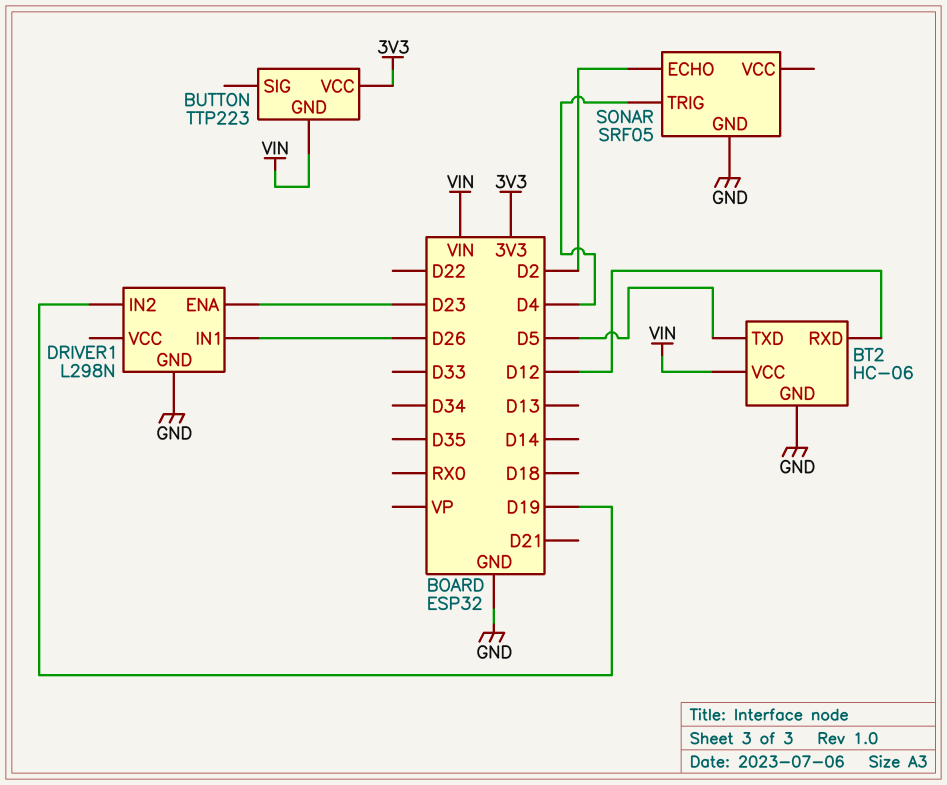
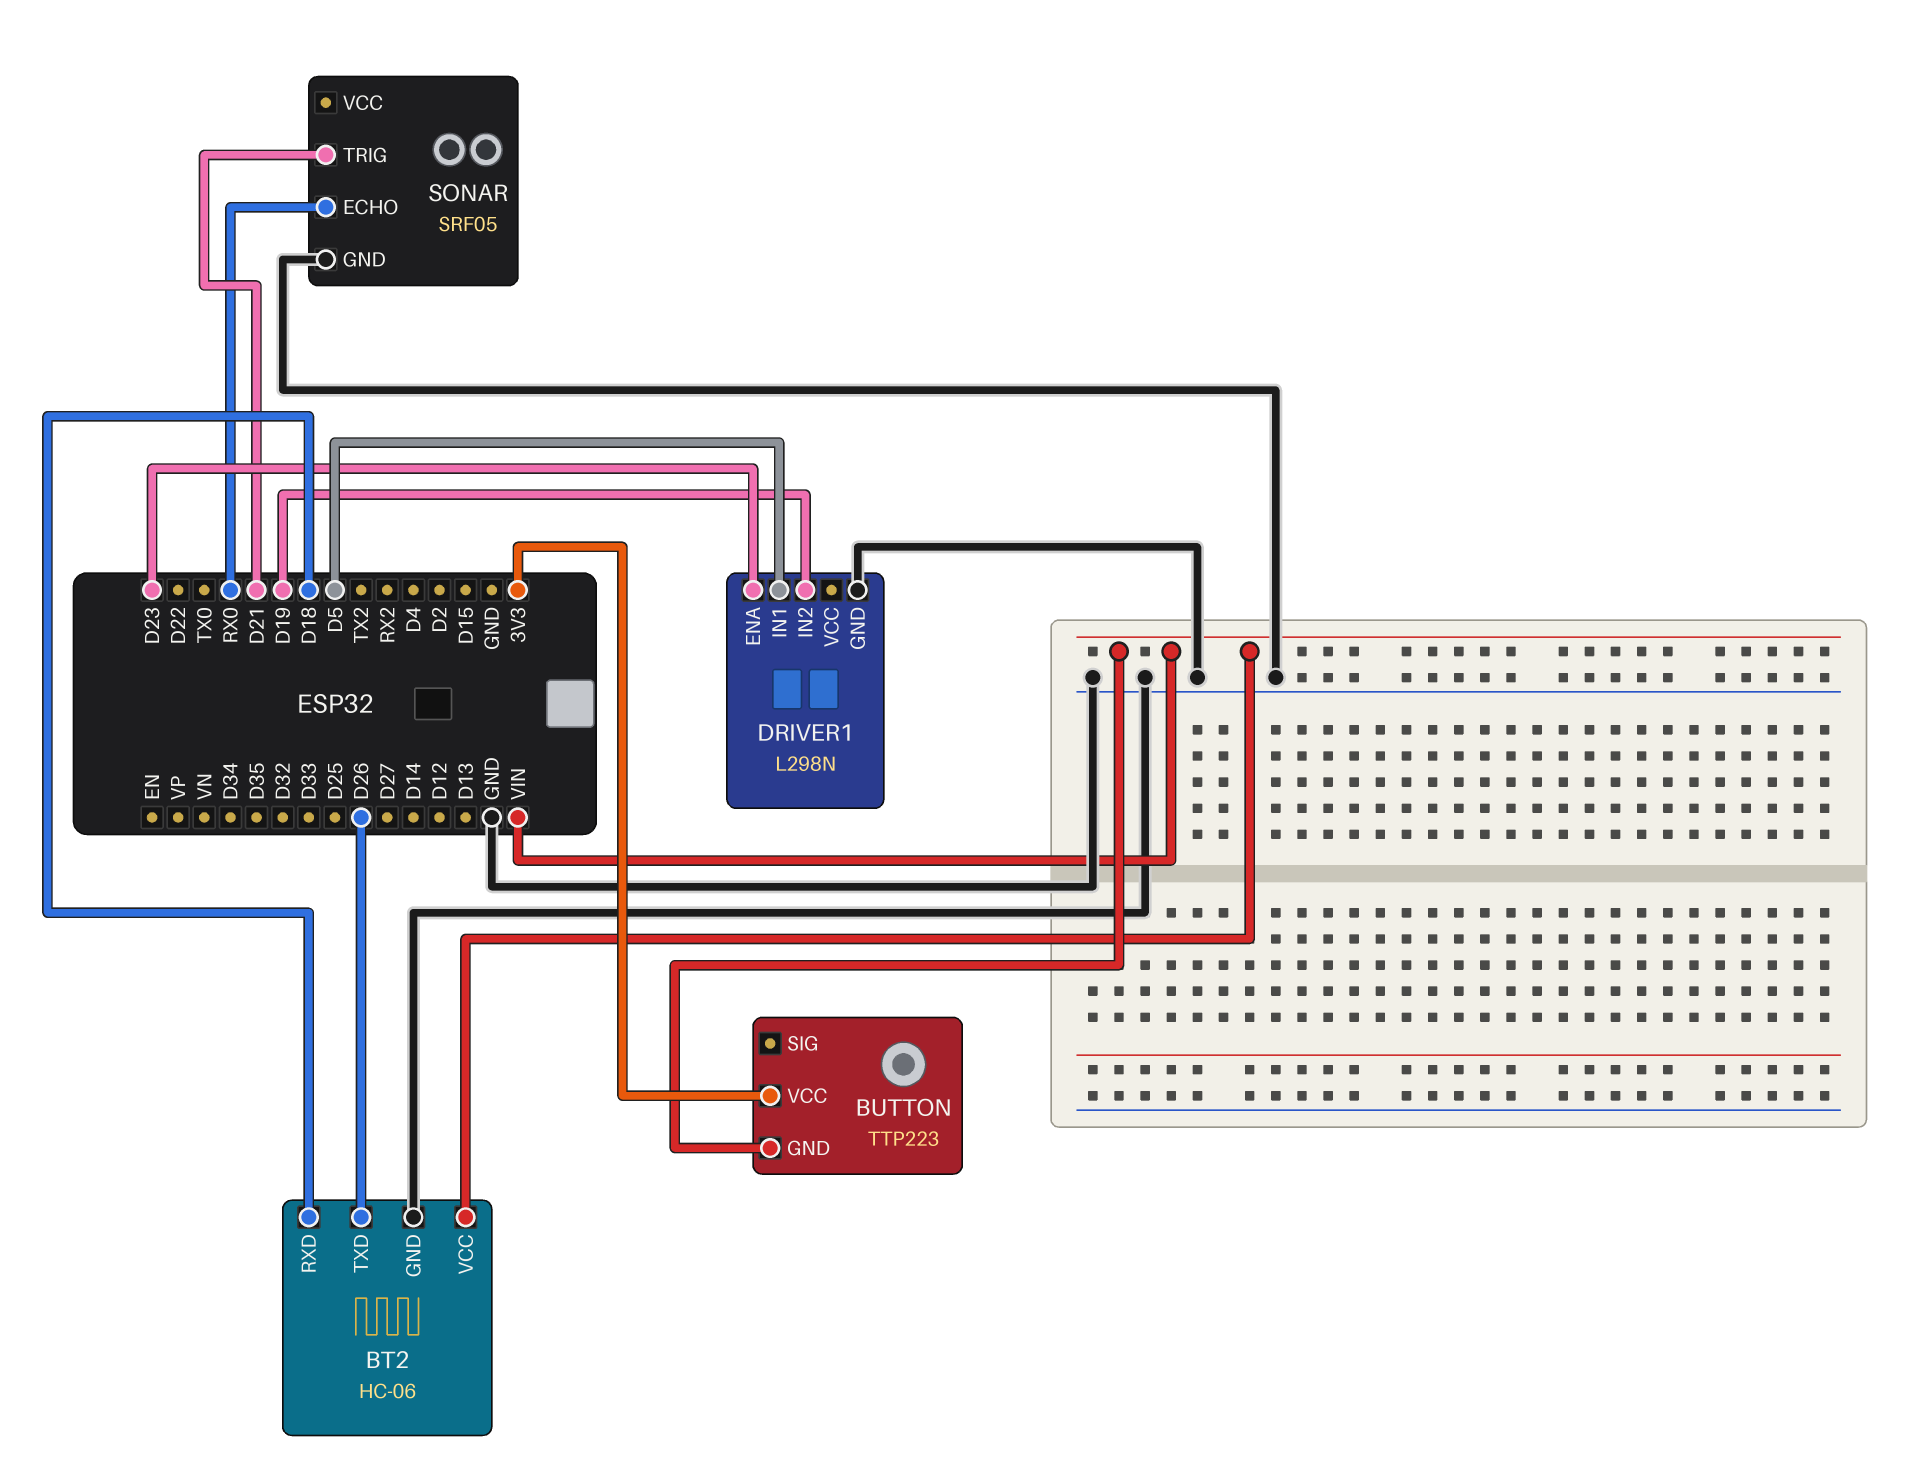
BT2 pin RXD: D12 -> D18
BT2 pin TXD: D5 -> D26
DRIVER1 pin IN1: D26 -> D5
SONAR pin ECHO: D2 -> RX0
SONAR pin TRIG: D4 -> D21

